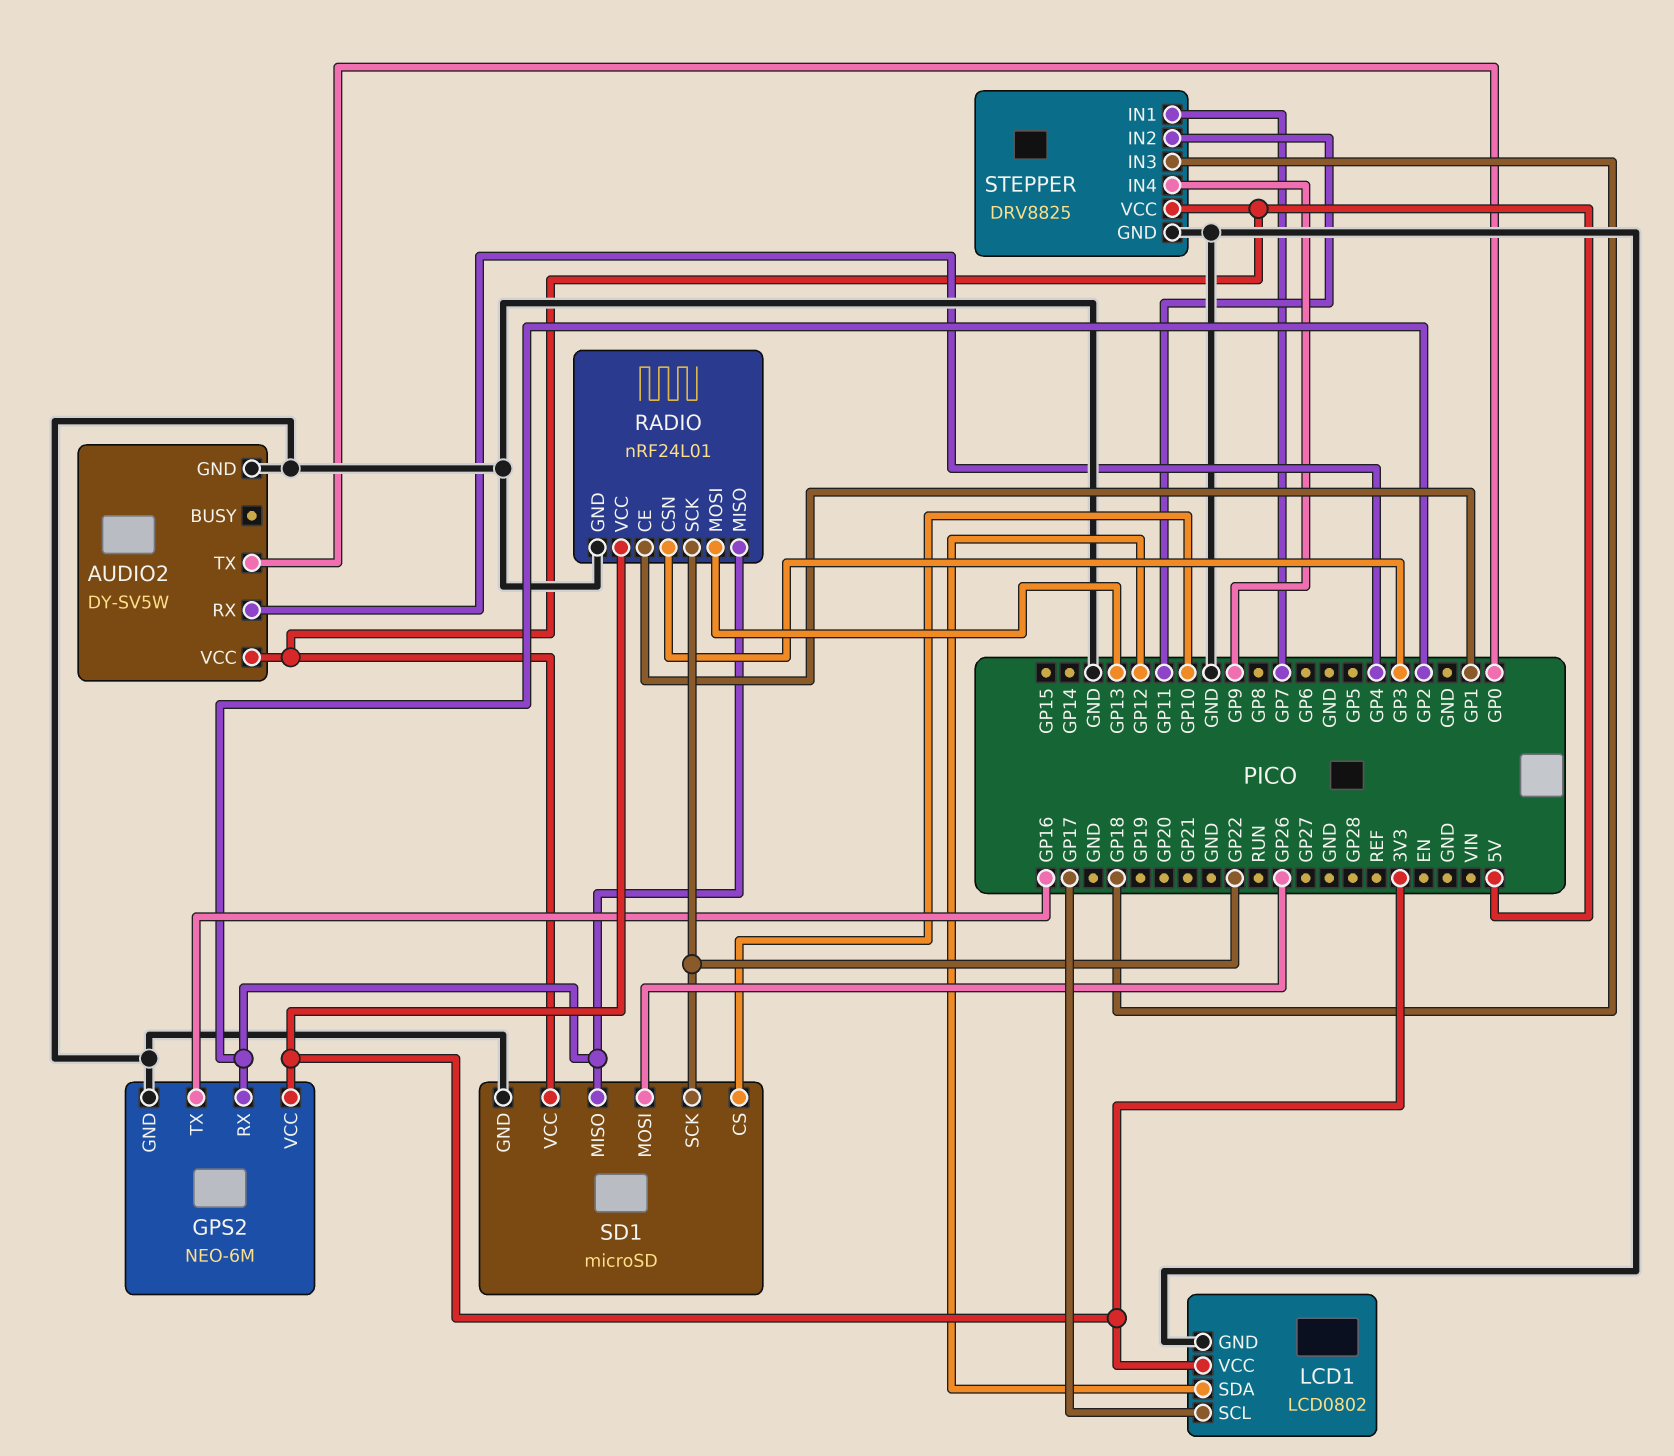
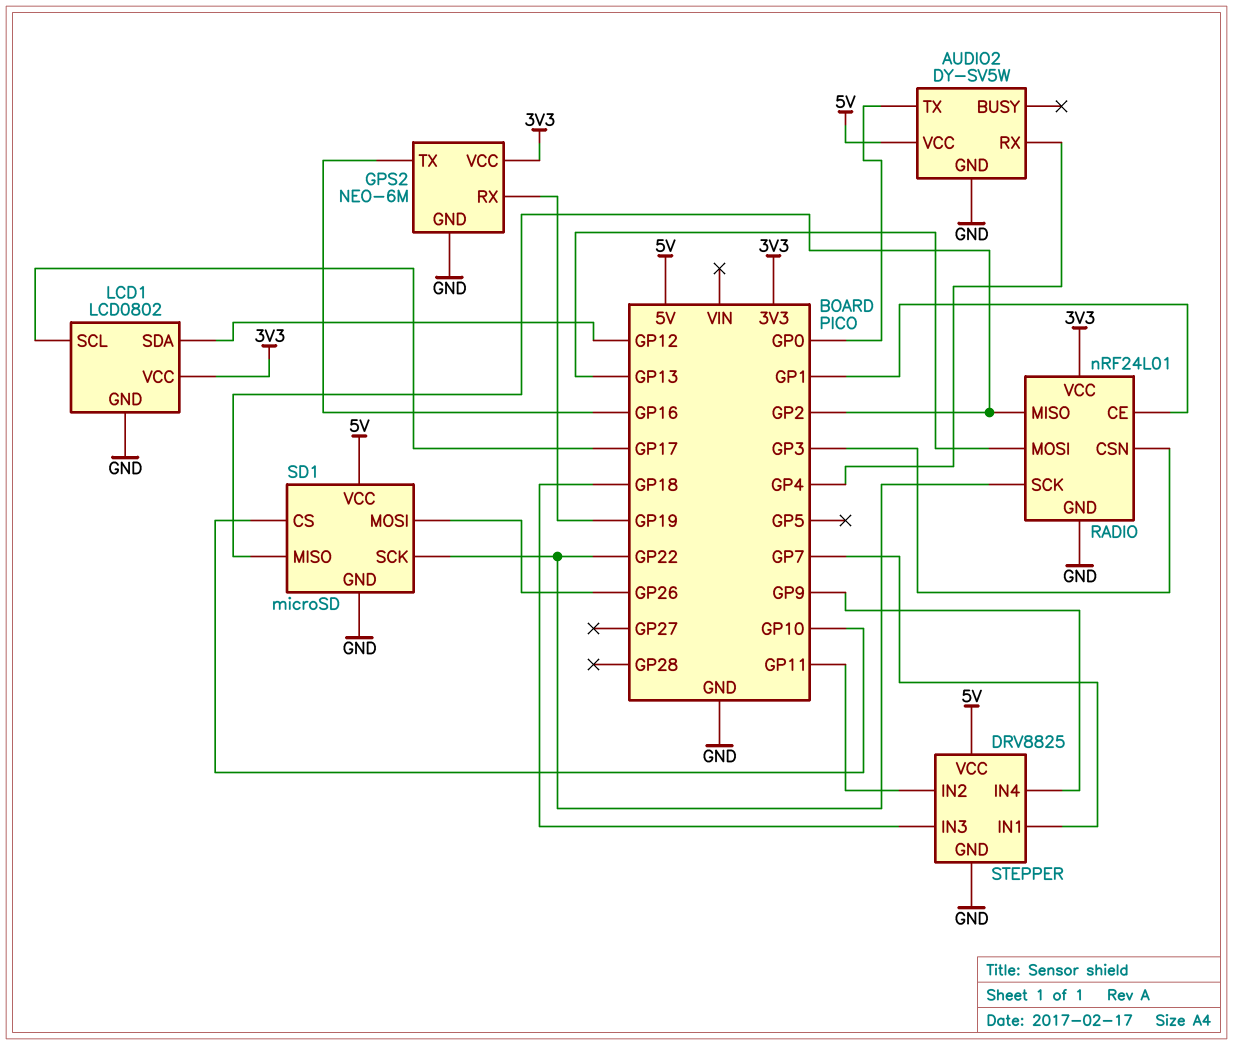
GPS2 pin RX: GP2 -> GP19

